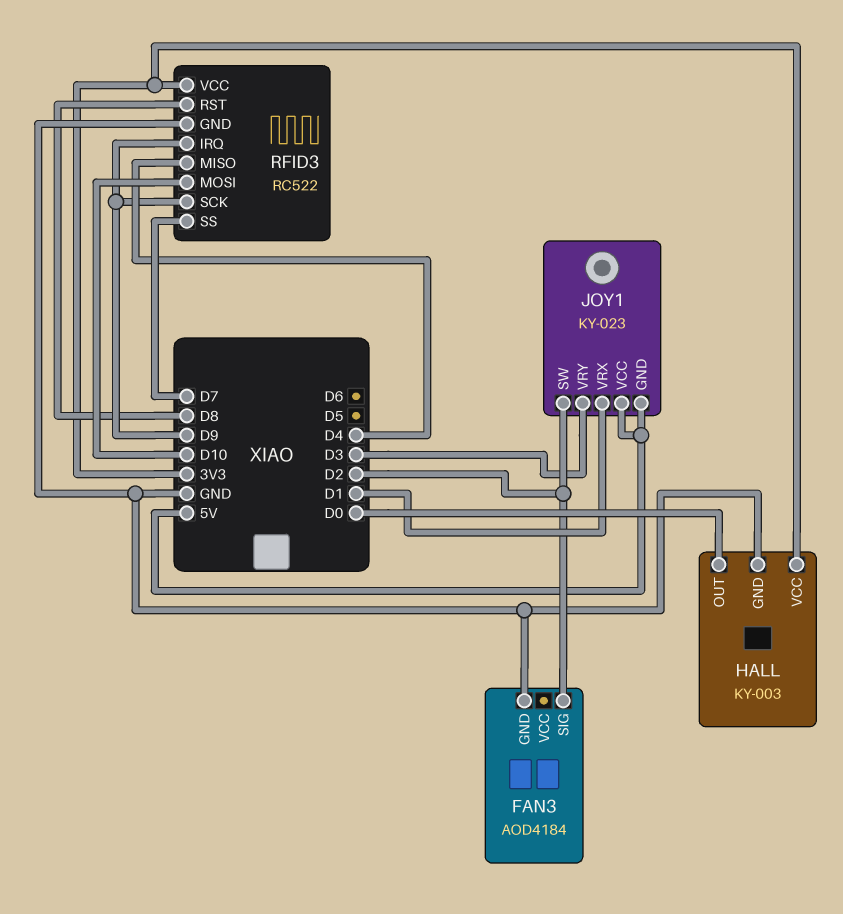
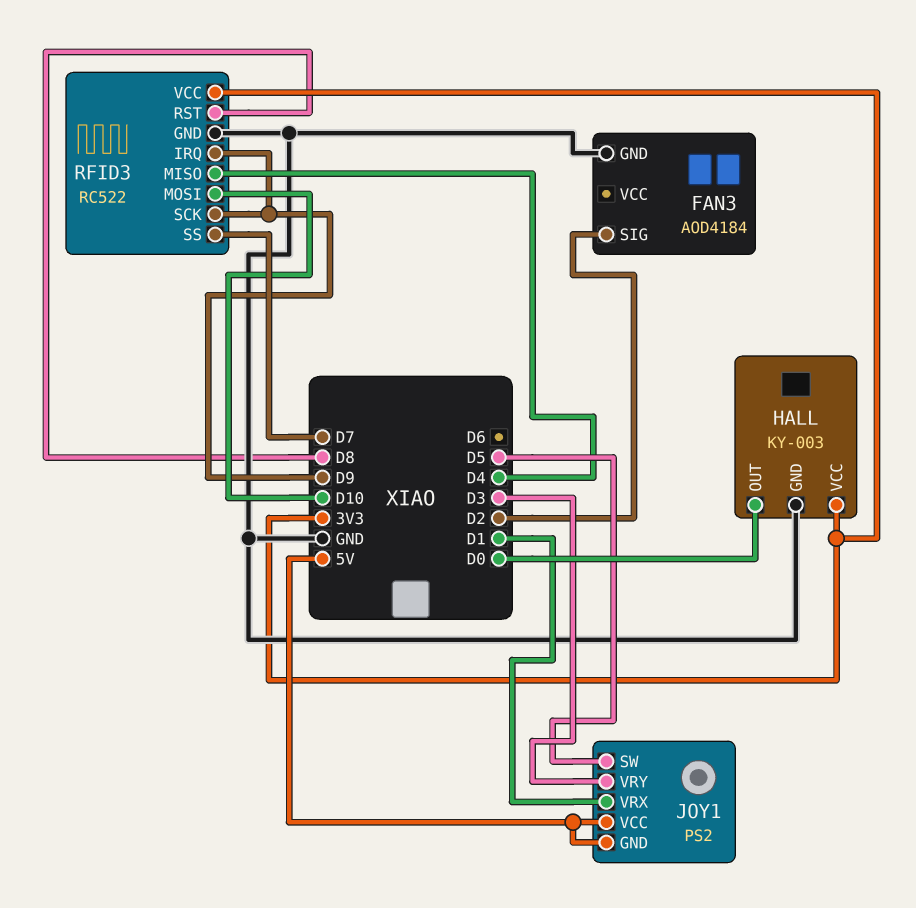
JOY1: KY-023 -> PS2
JOY1 pin SW: D2 -> D5

